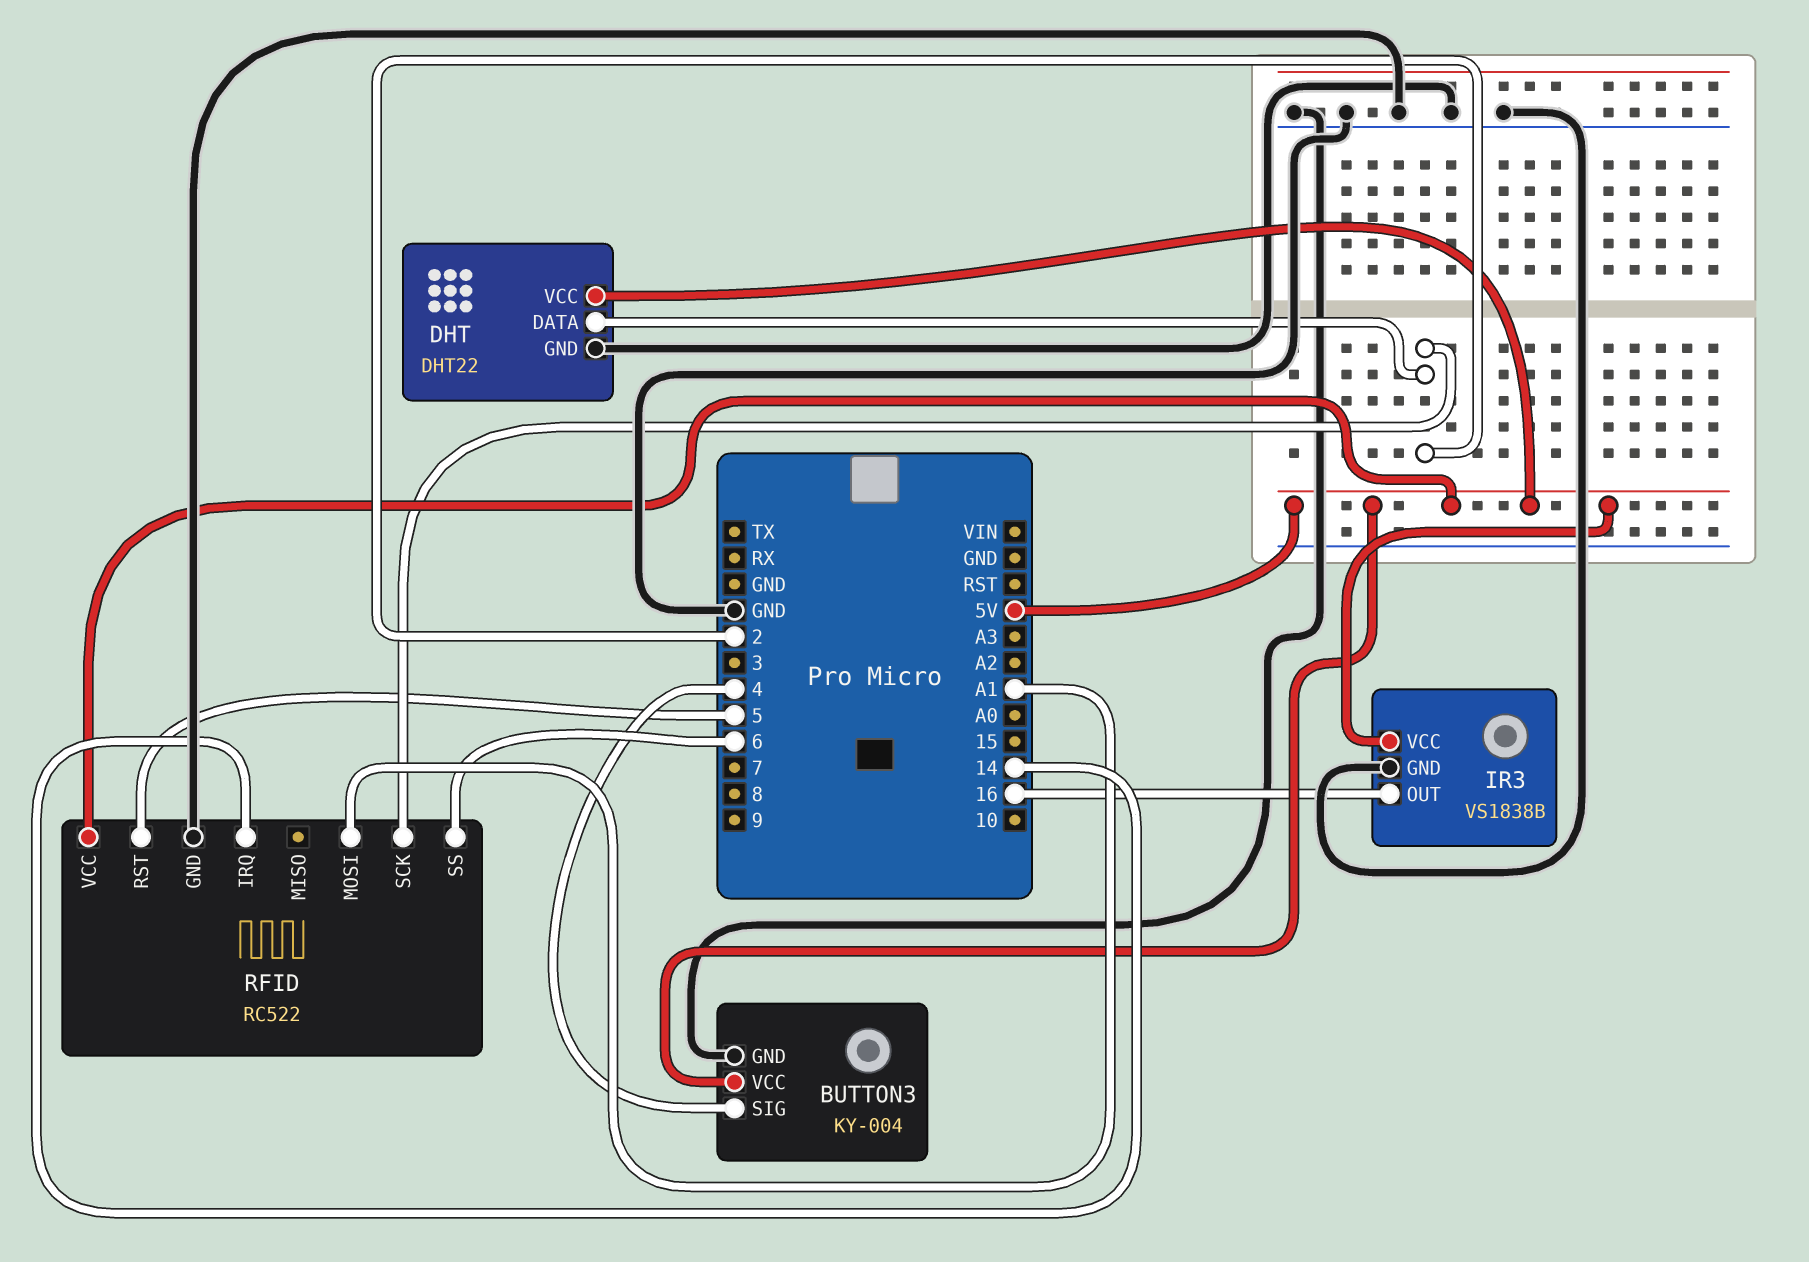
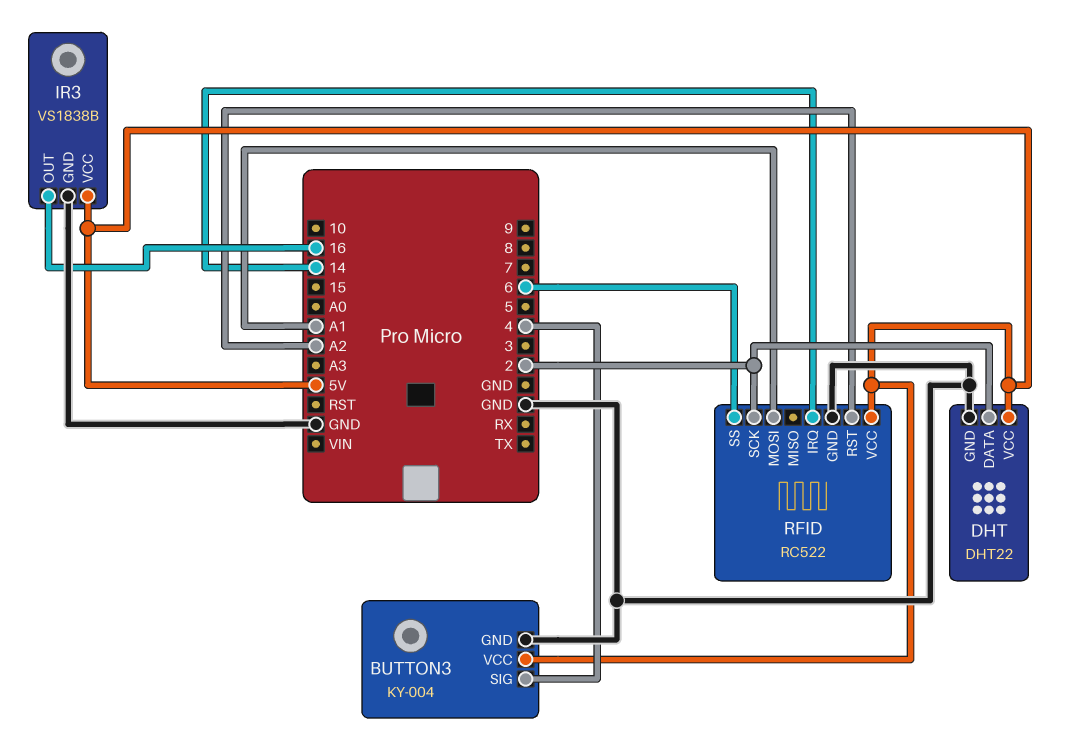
RFID pin RST: 5 -> A2

